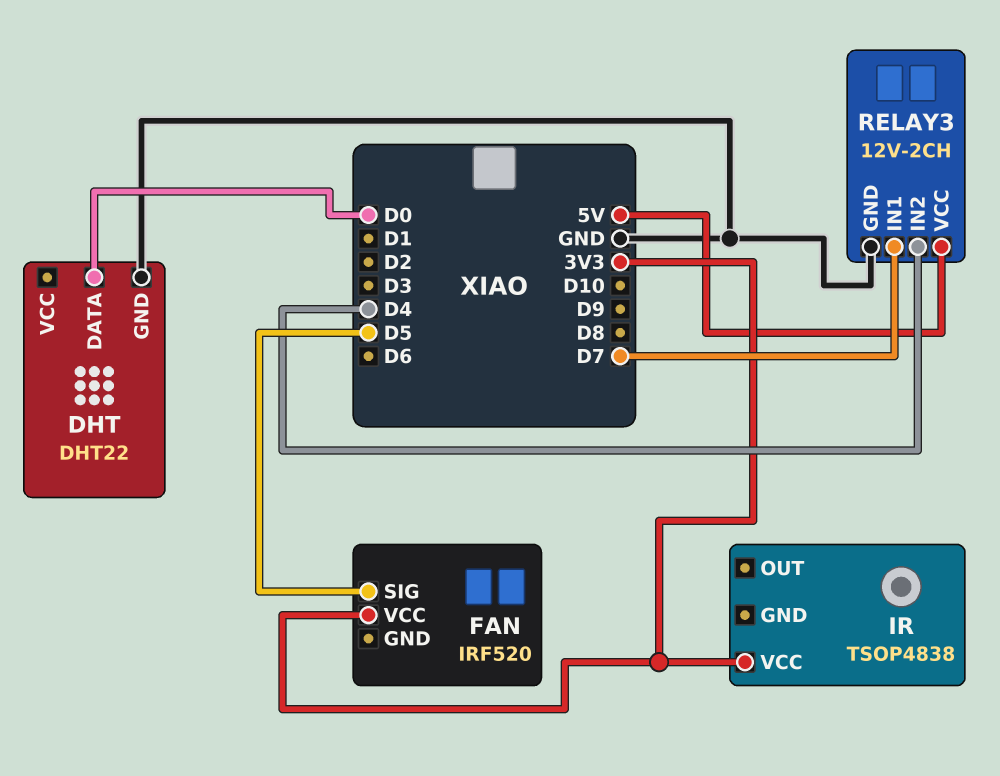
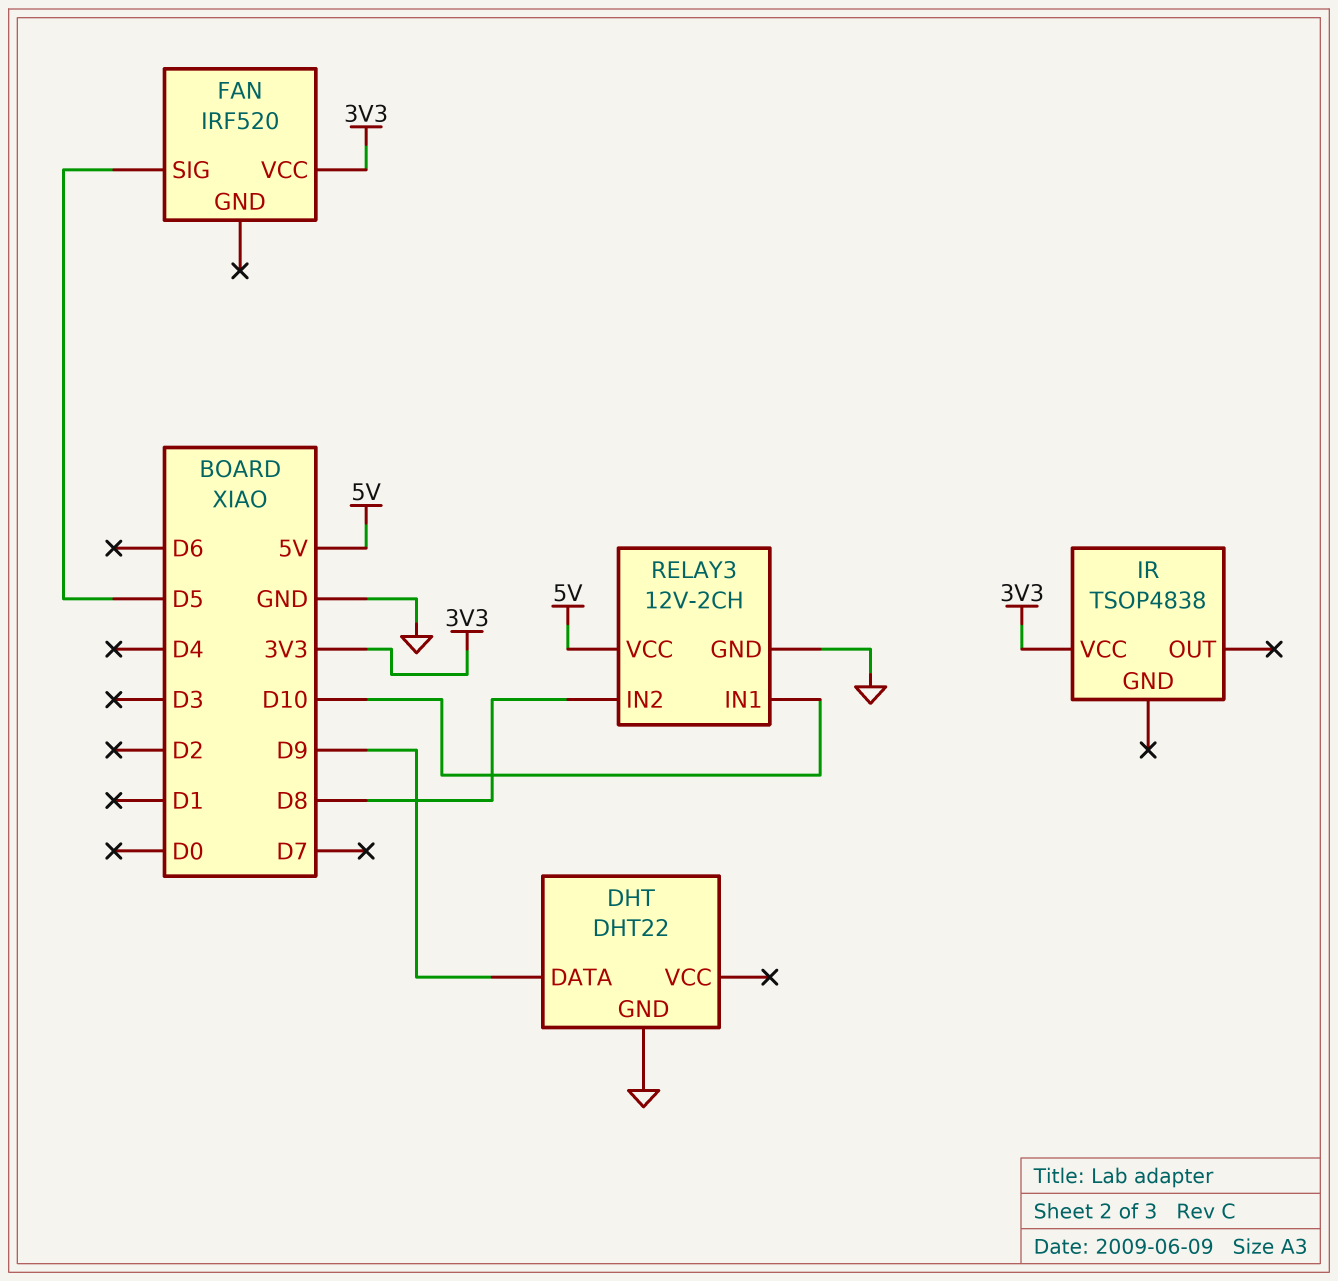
DHT pin DATA: D0 -> D9
RELAY3 pin IN1: D7 -> D10
RELAY3 pin IN2: D4 -> D8

